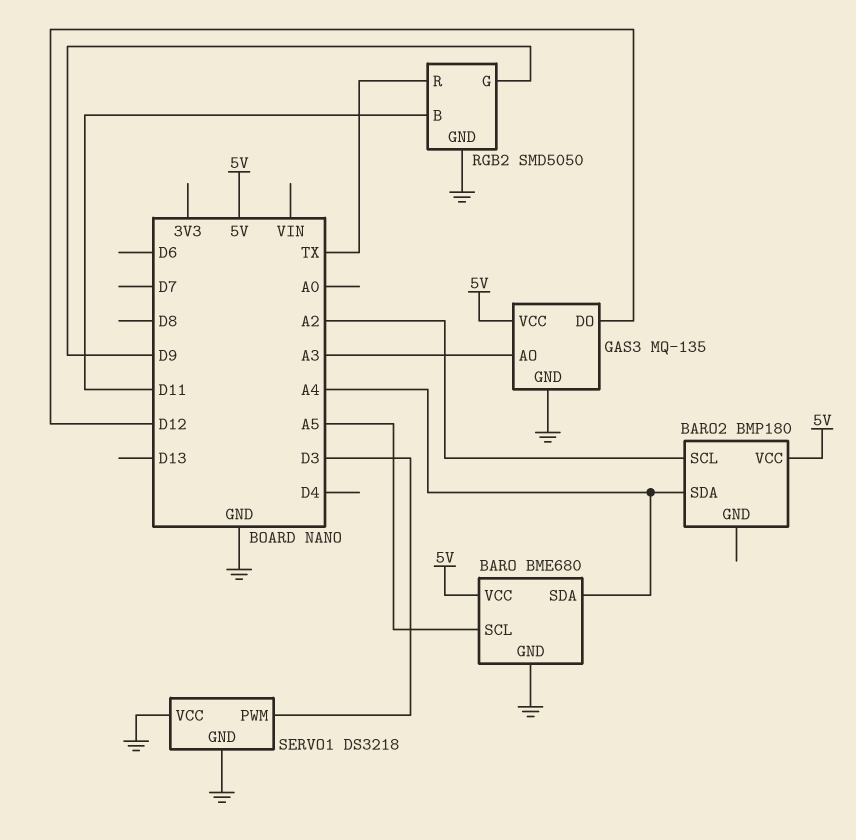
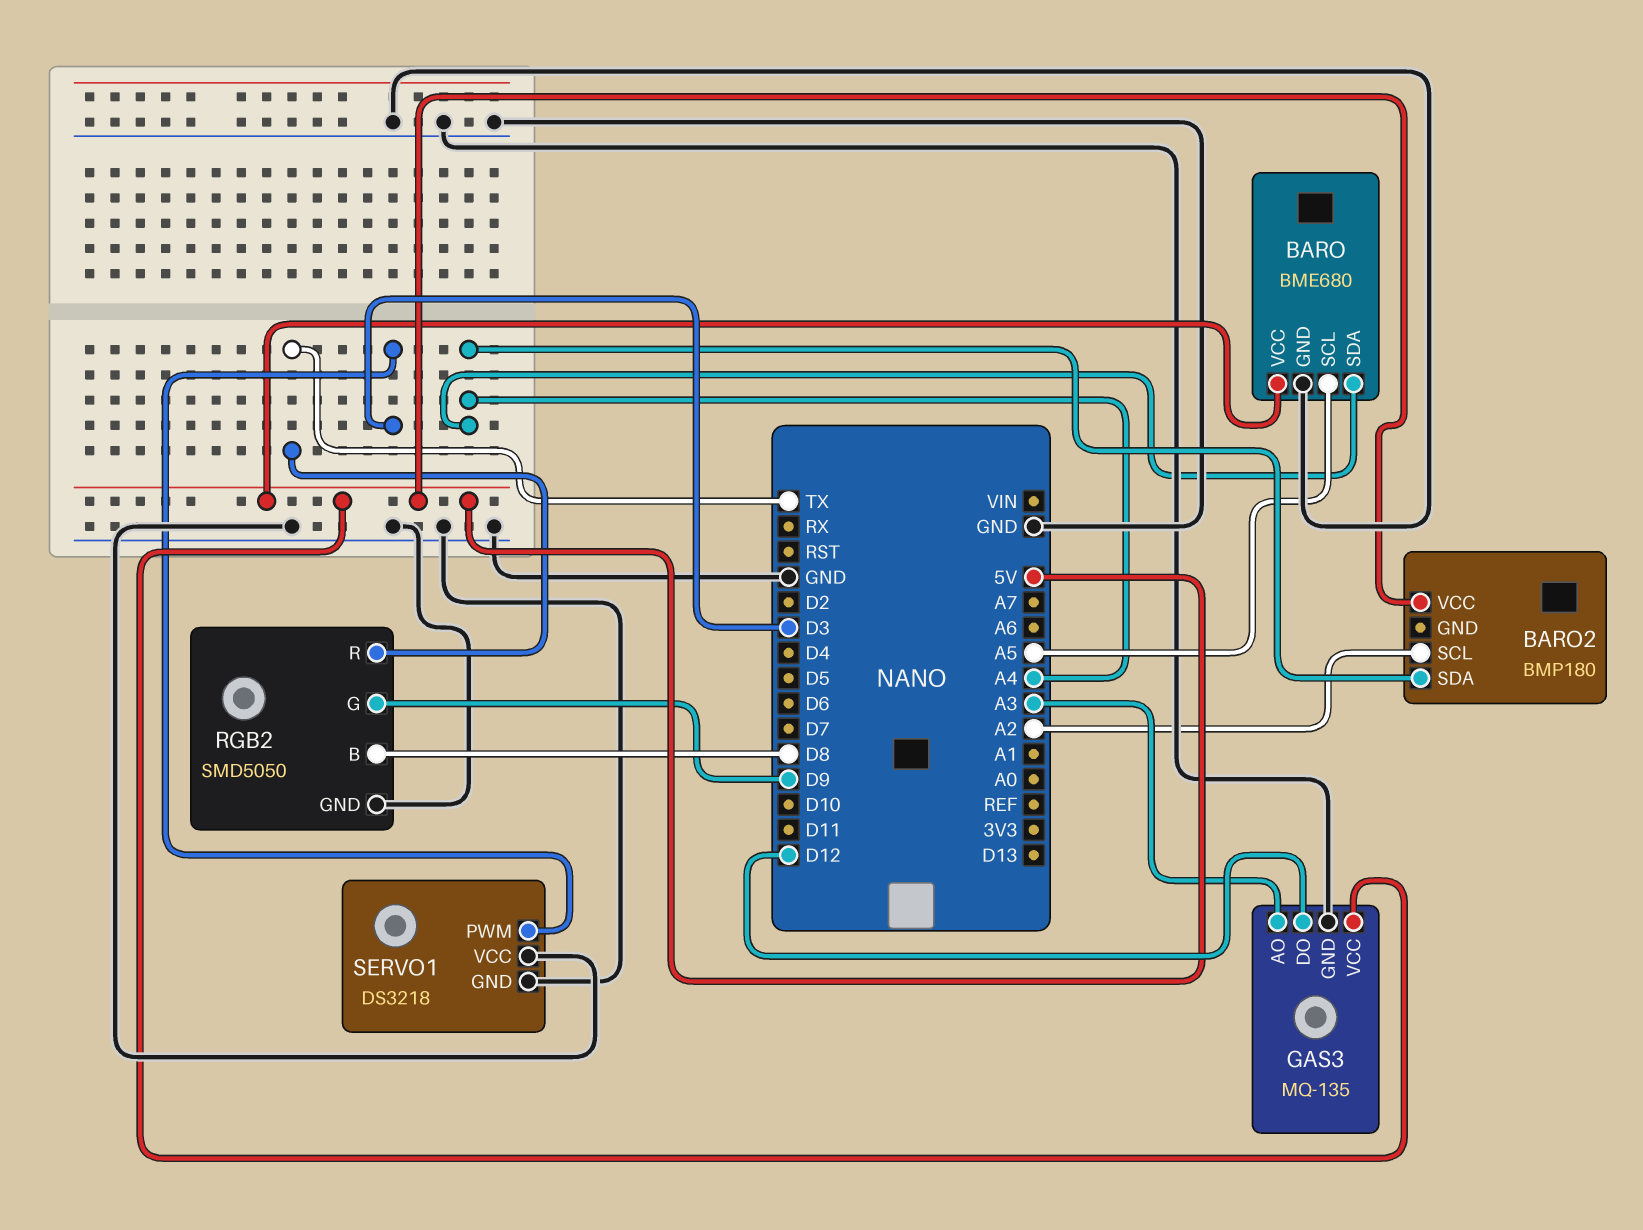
RGB2 pin B: D11 -> D8

